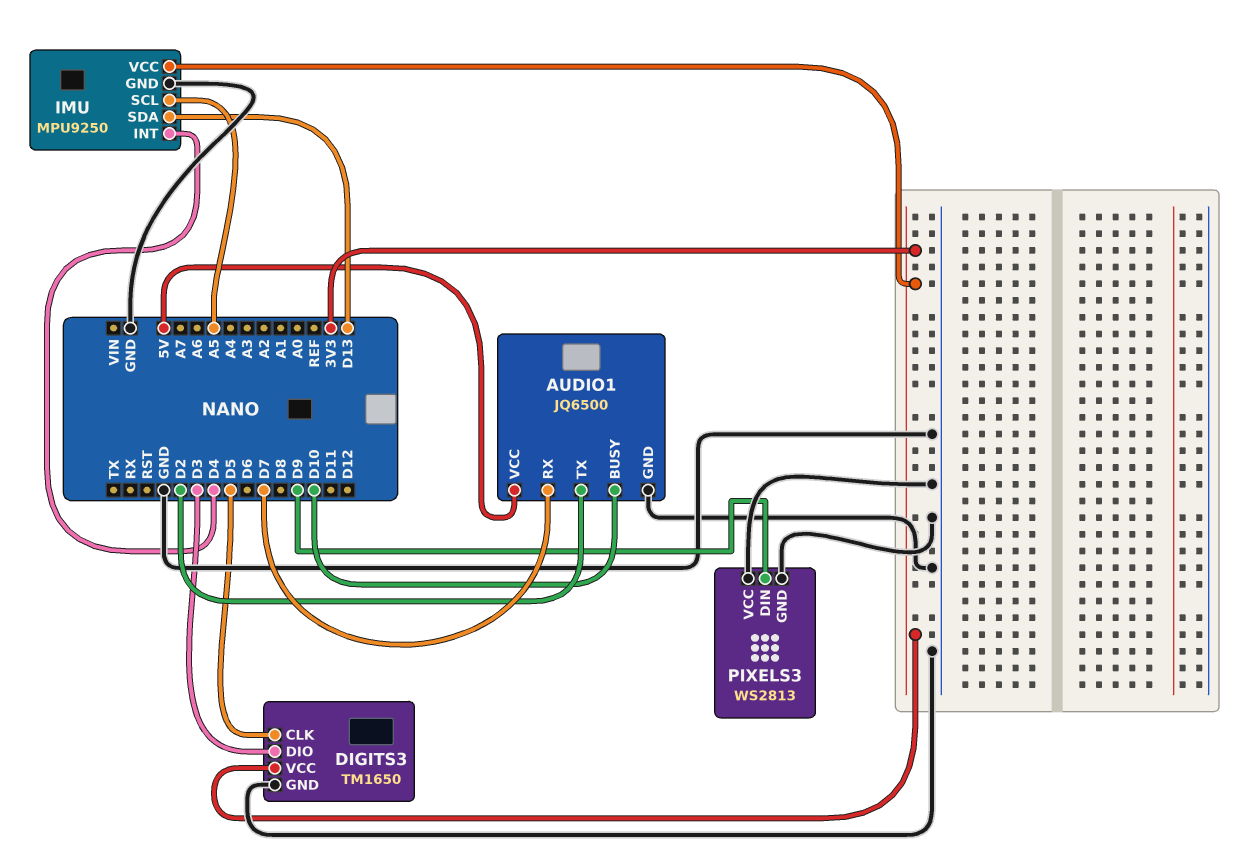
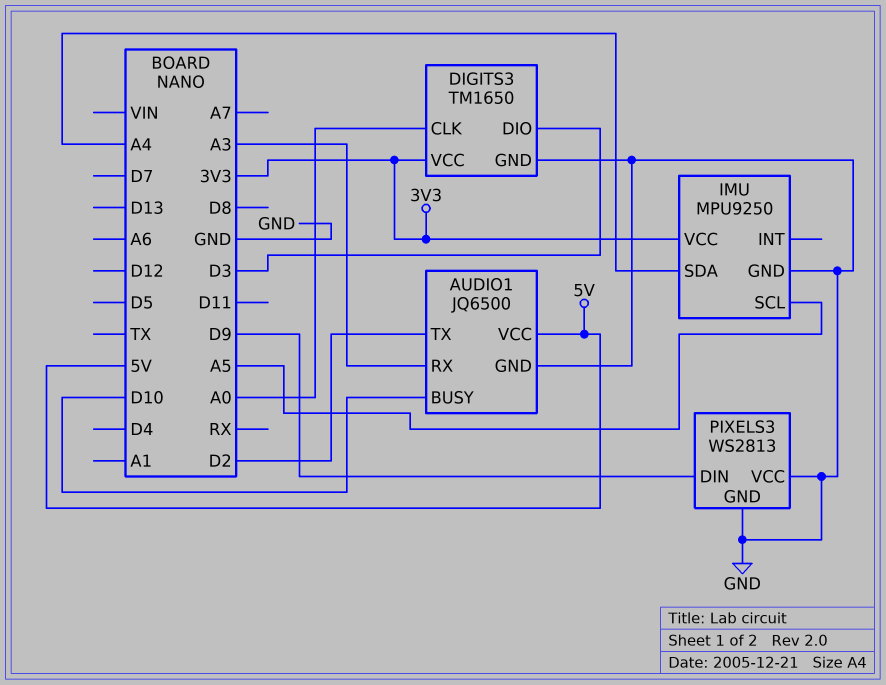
AUDIO1 pin RX: D7 -> A3
DIGITS3 pin CLK: D5 -> A0
IMU pin INT: D4 -> none
IMU pin SDA: D13 -> A4

